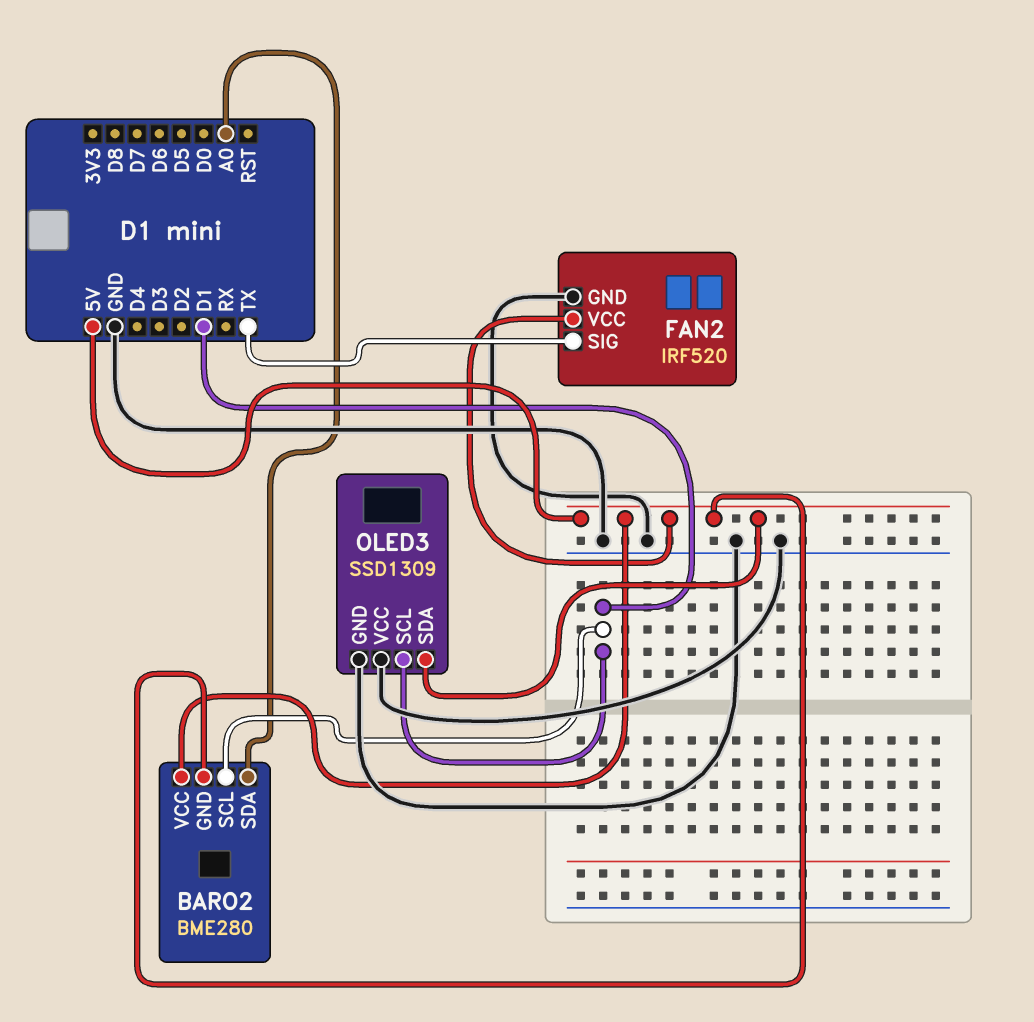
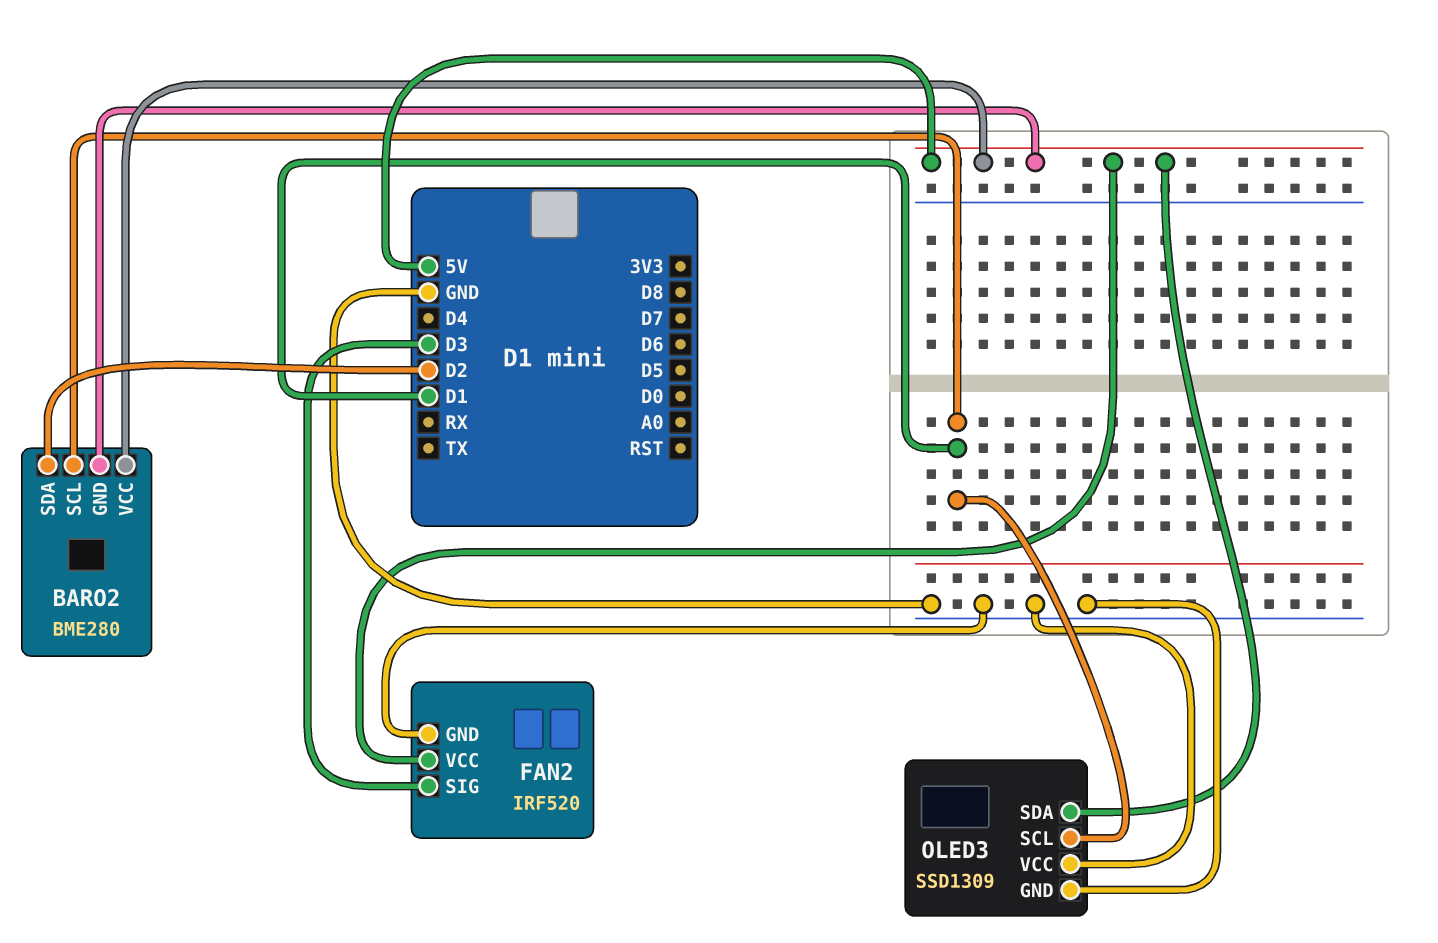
BARO2 pin SDA: A0 -> D2
FAN2 pin SIG: TX -> D3

